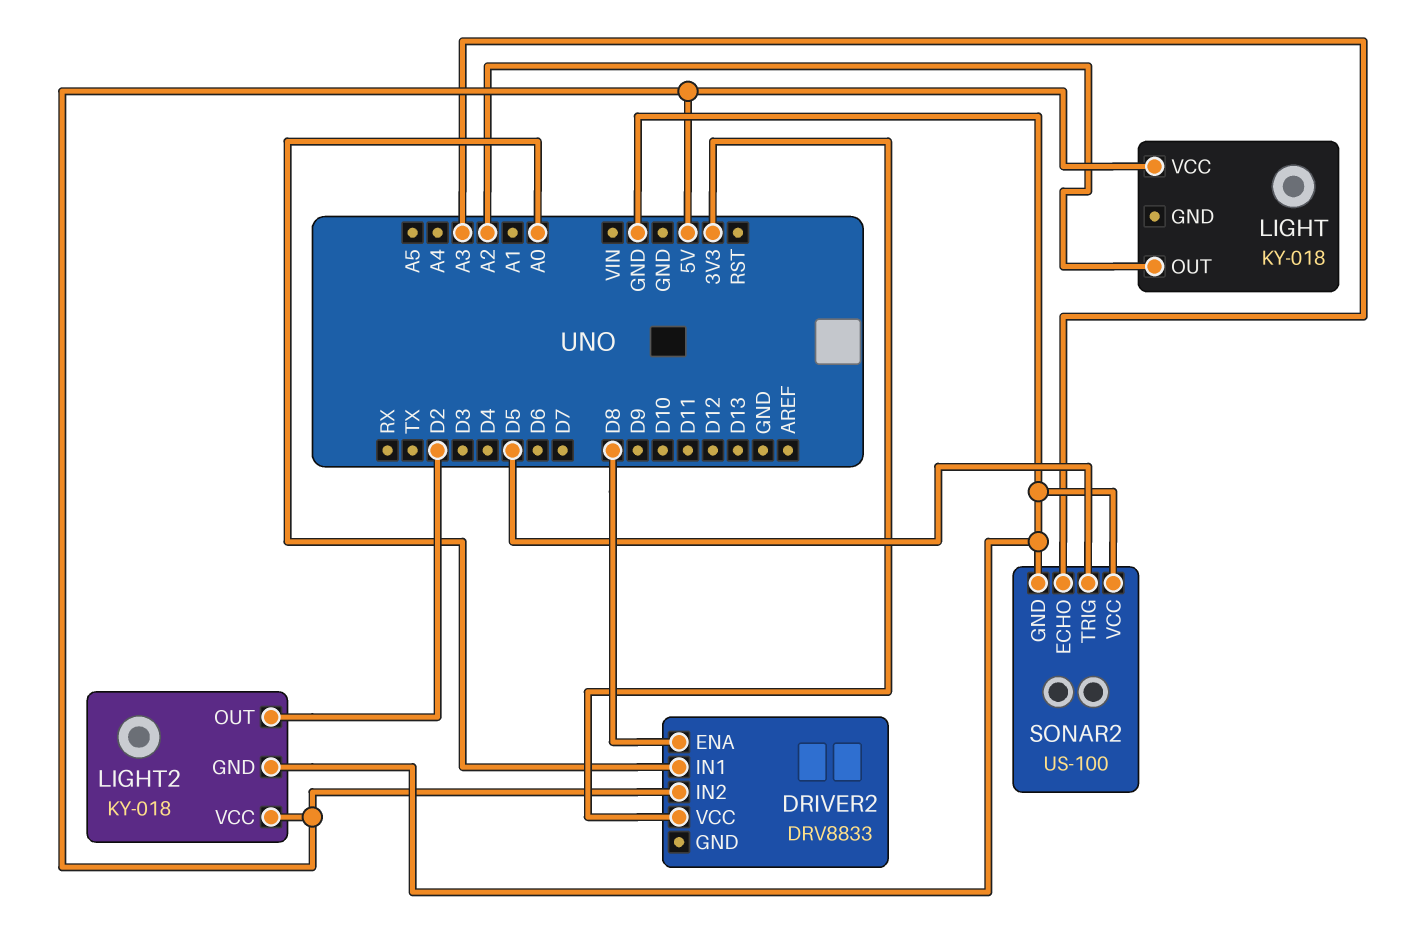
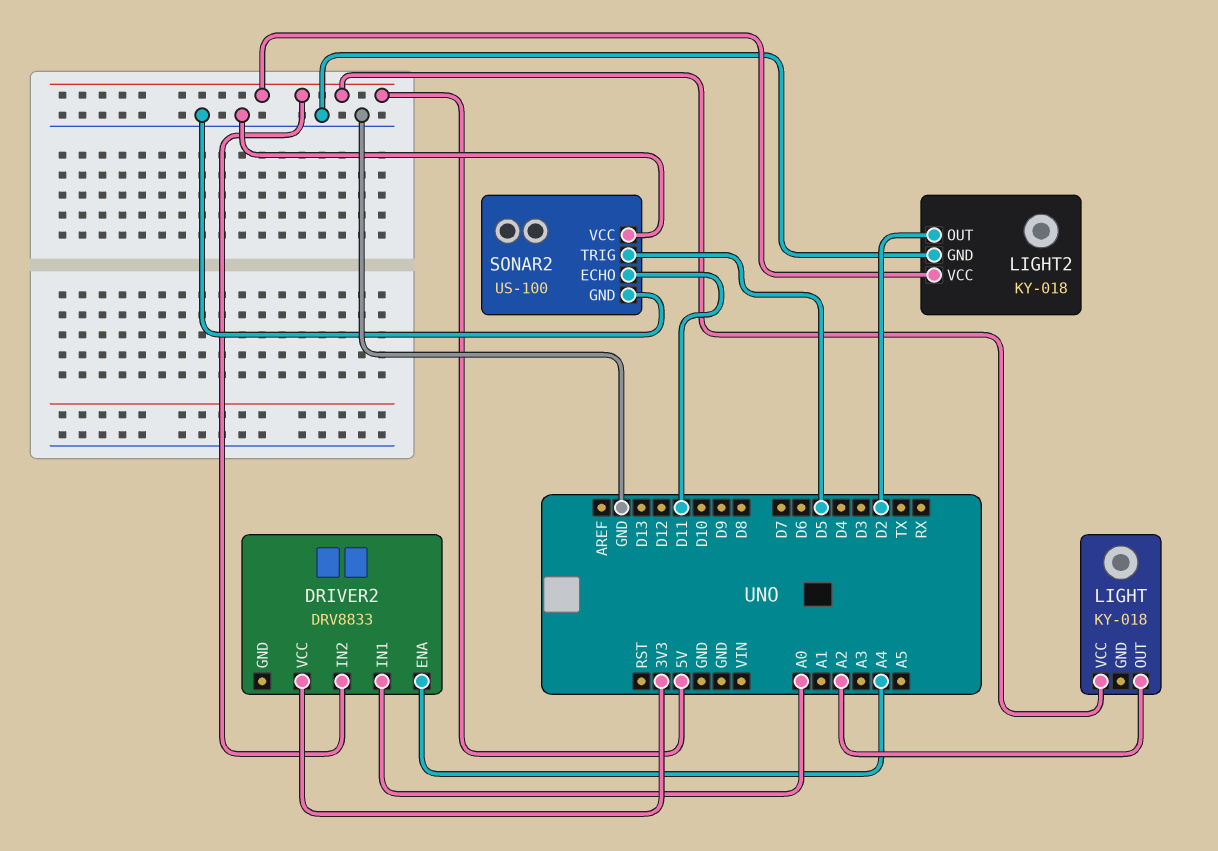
DRIVER2 pin ENA: D8 -> A4
SONAR2 pin ECHO: A3 -> D11

